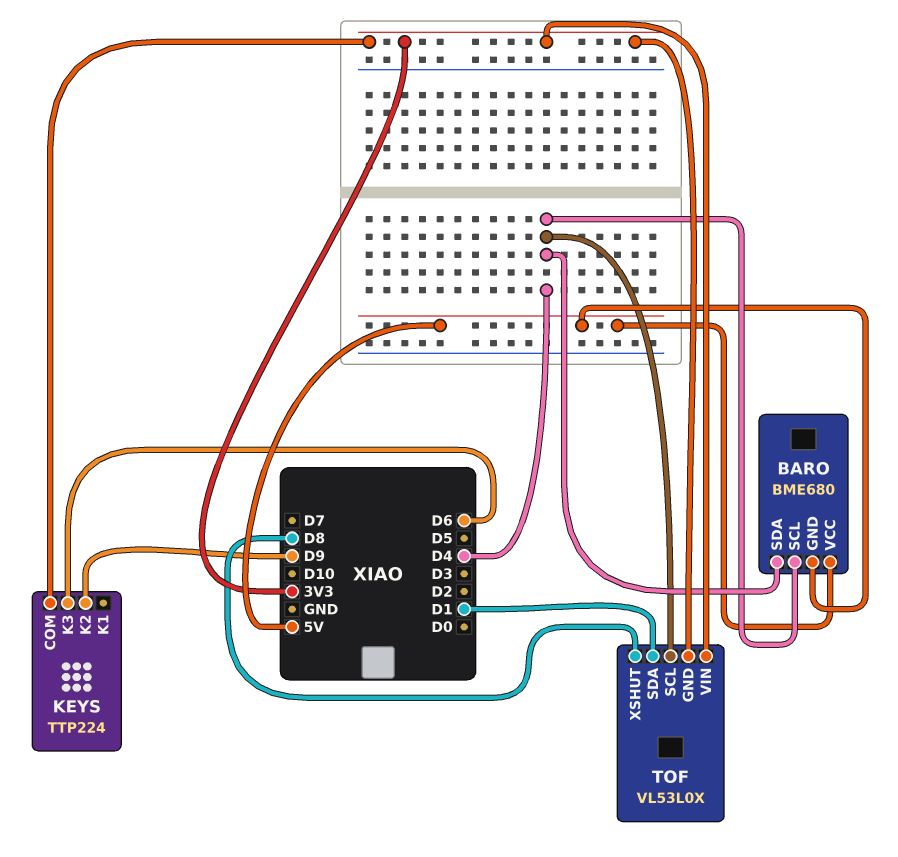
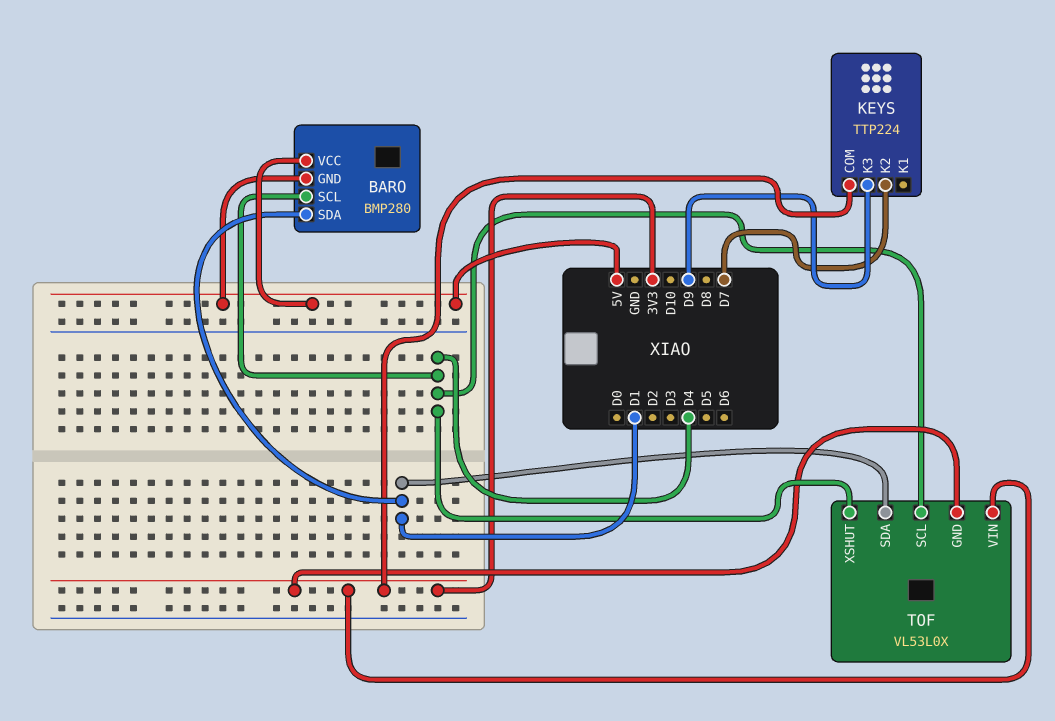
BARO: BME680 -> BMP280
BARO pin SDA: D4 -> D1
KEYS pin K2: D9 -> D7
KEYS pin K3: D6 -> D9
TOF pin XSHUT: D8 -> D4

